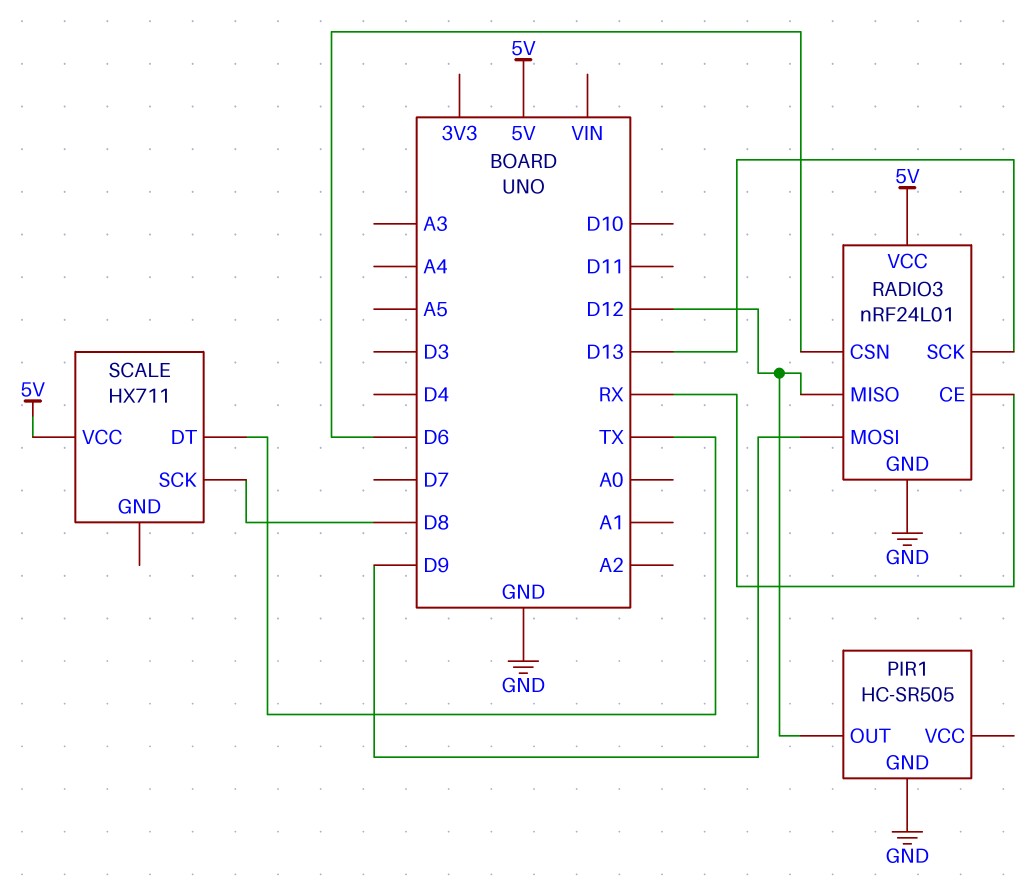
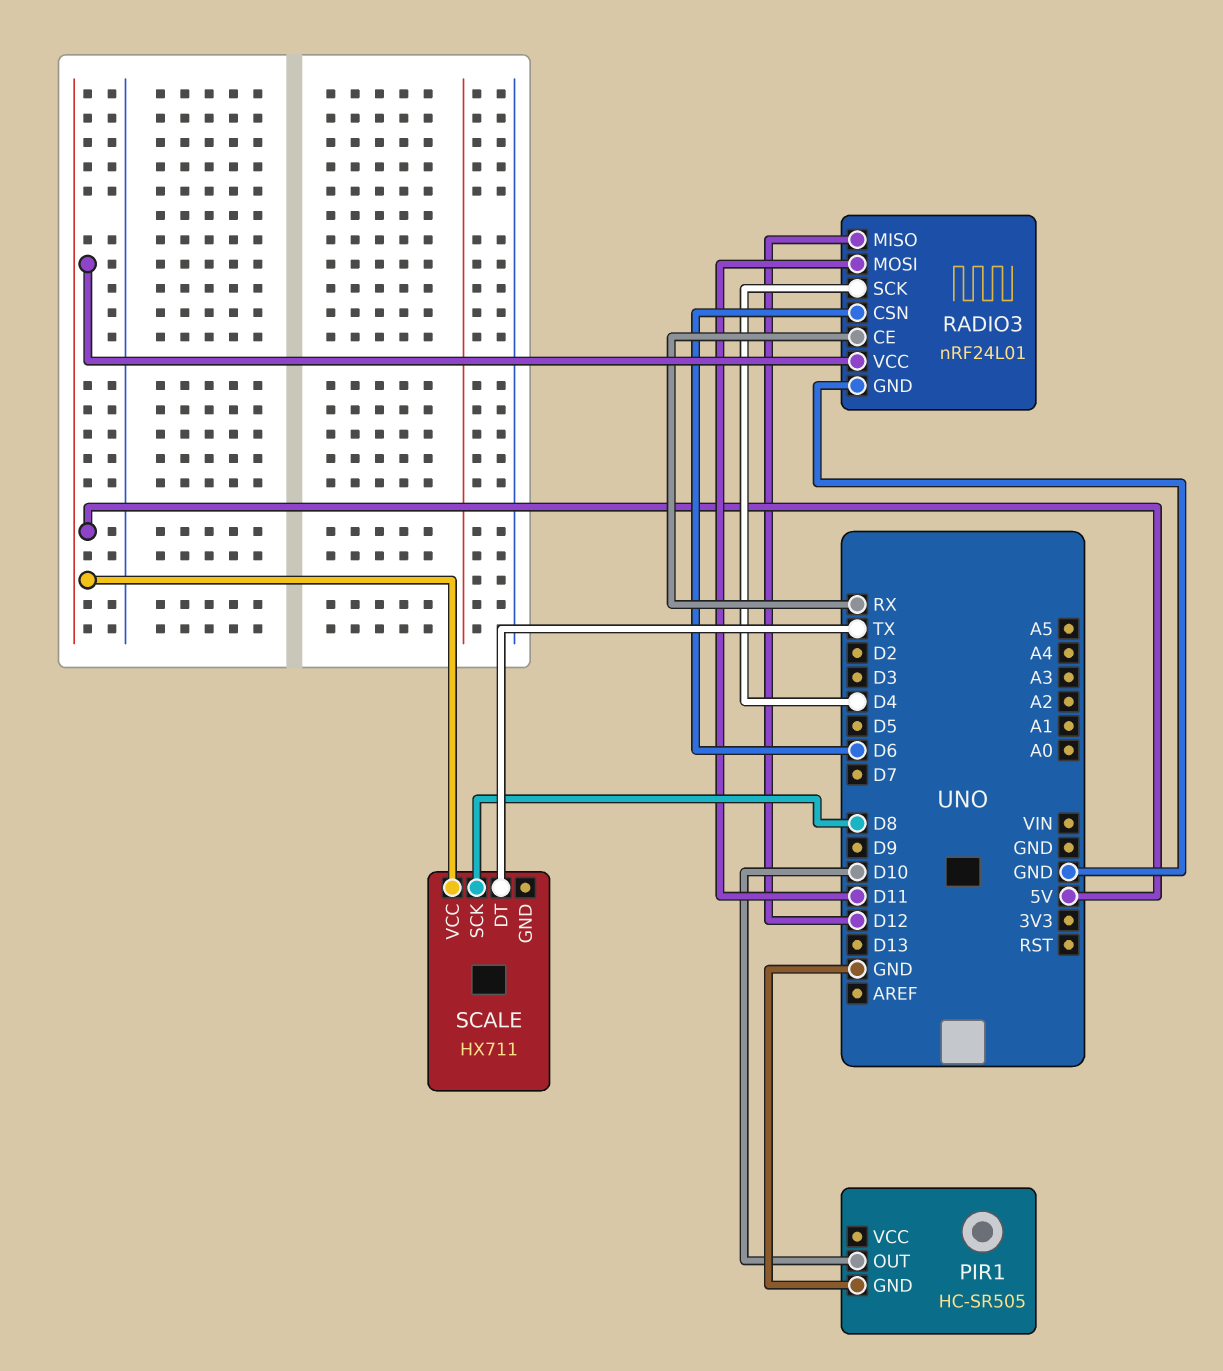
PIR1 pin OUT: D12 -> D10
RADIO3 pin MOSI: D9 -> D11
RADIO3 pin SCK: D13 -> D4

